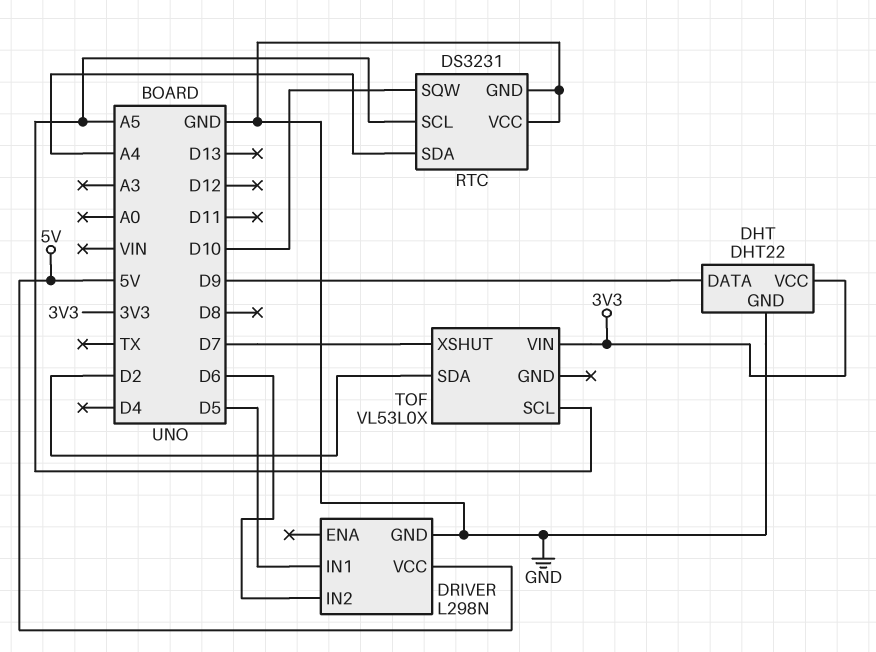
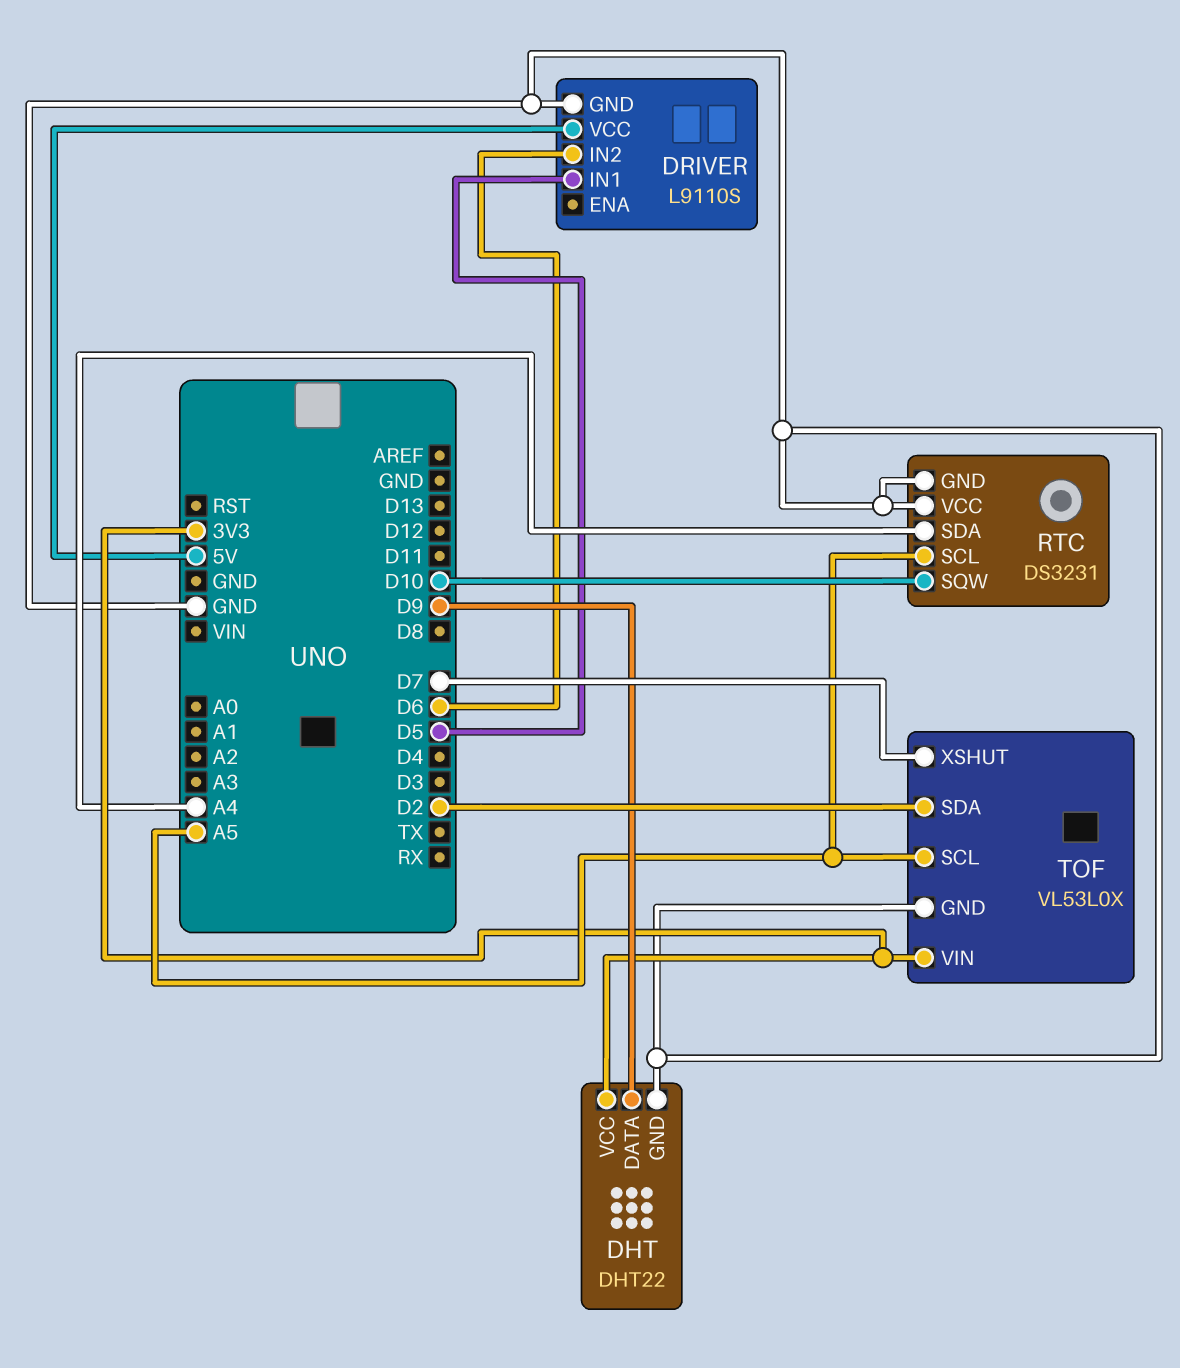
DRIVER: L298N -> L9110S
TOF pin GND: none -> GND

